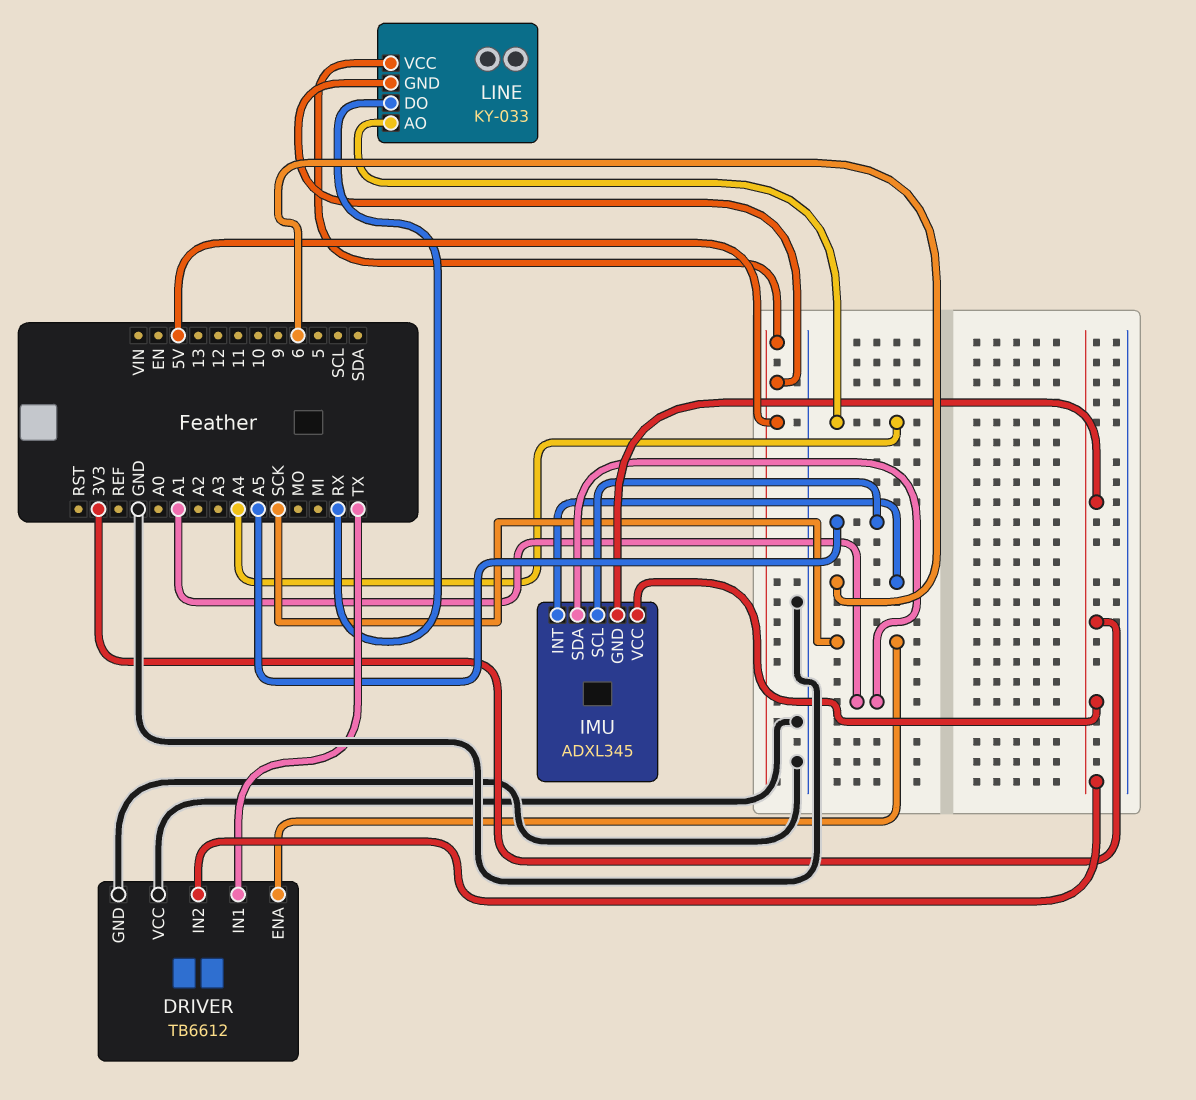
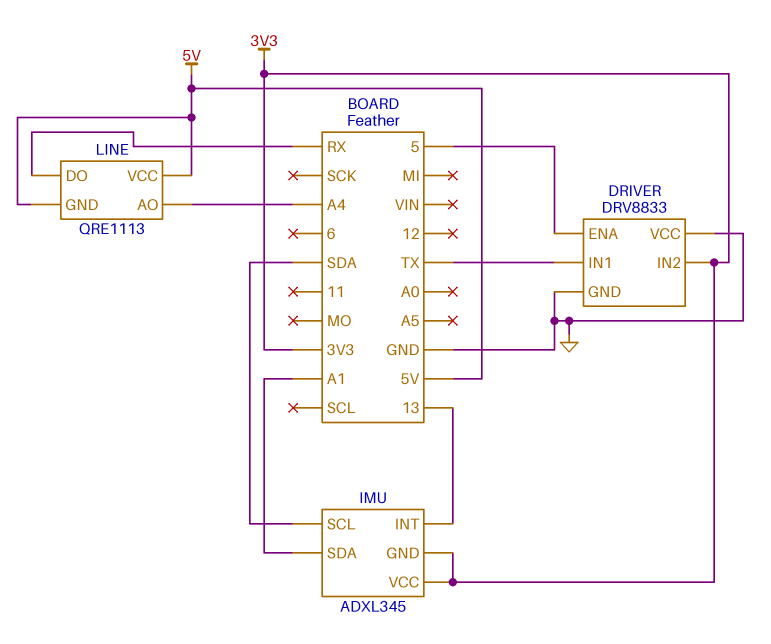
DRIVER: TB6612 -> DRV8833
DRIVER pin ENA: SCK -> 5
IMU pin INT: 6 -> 13
IMU pin SCL: A5 -> SDA
LINE: KY-033 -> QRE1113

